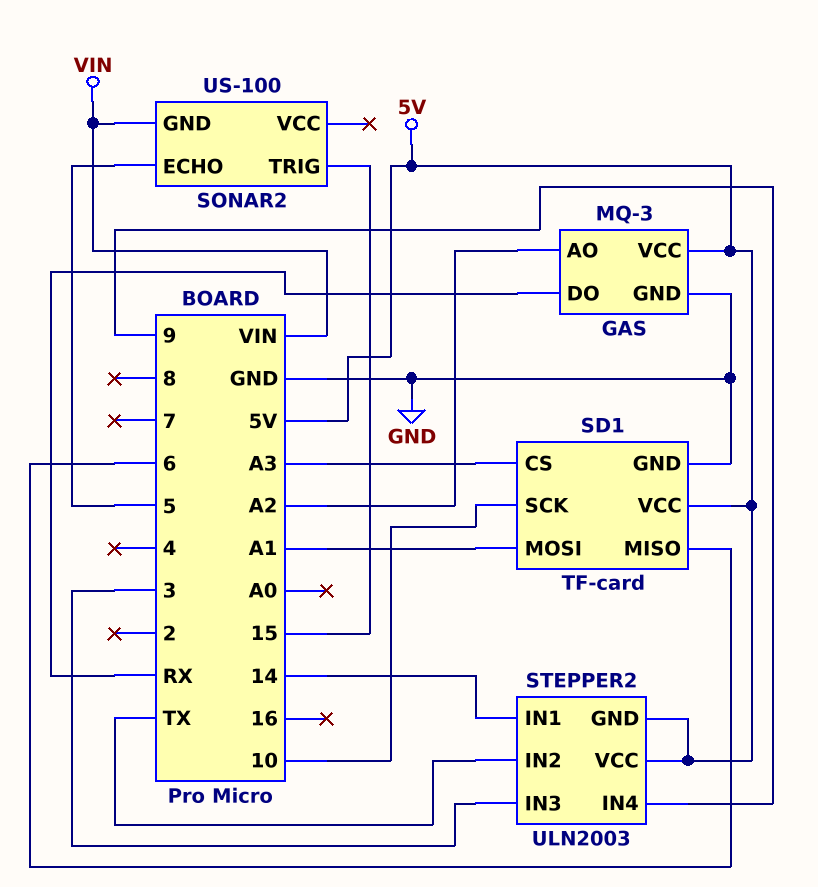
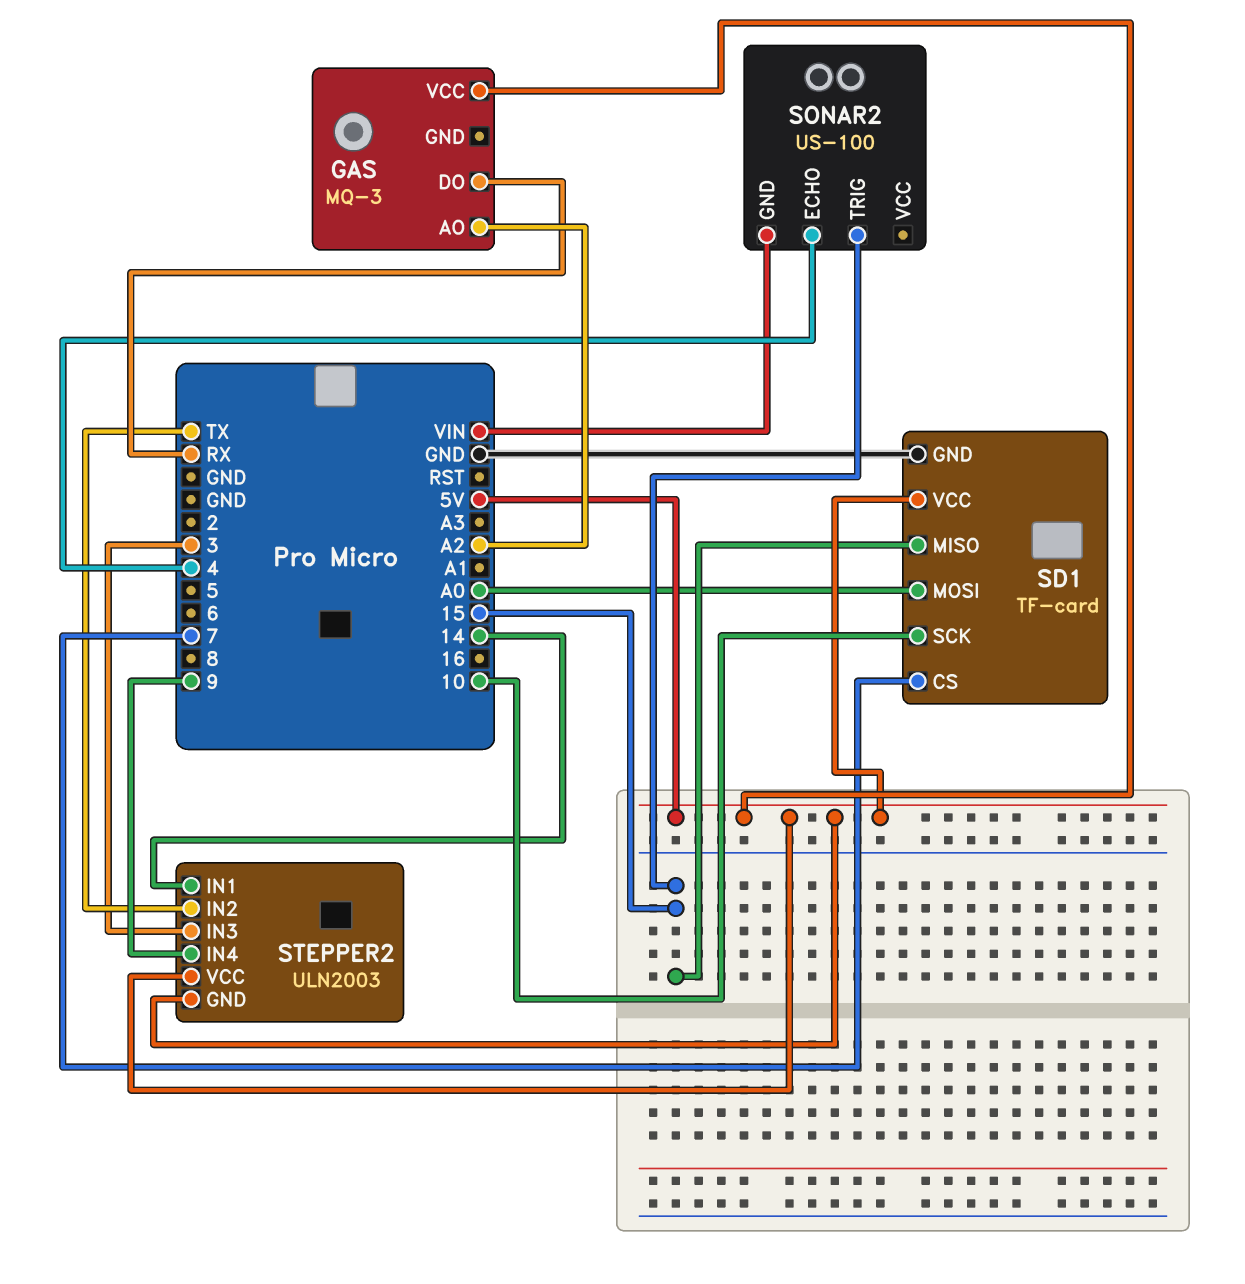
GAS pin GND: GND -> none
SD1 pin CS: A3 -> 7
SD1 pin MISO: 6 -> 15
SD1 pin MOSI: A1 -> A0
SONAR2 pin ECHO: 5 -> 4

